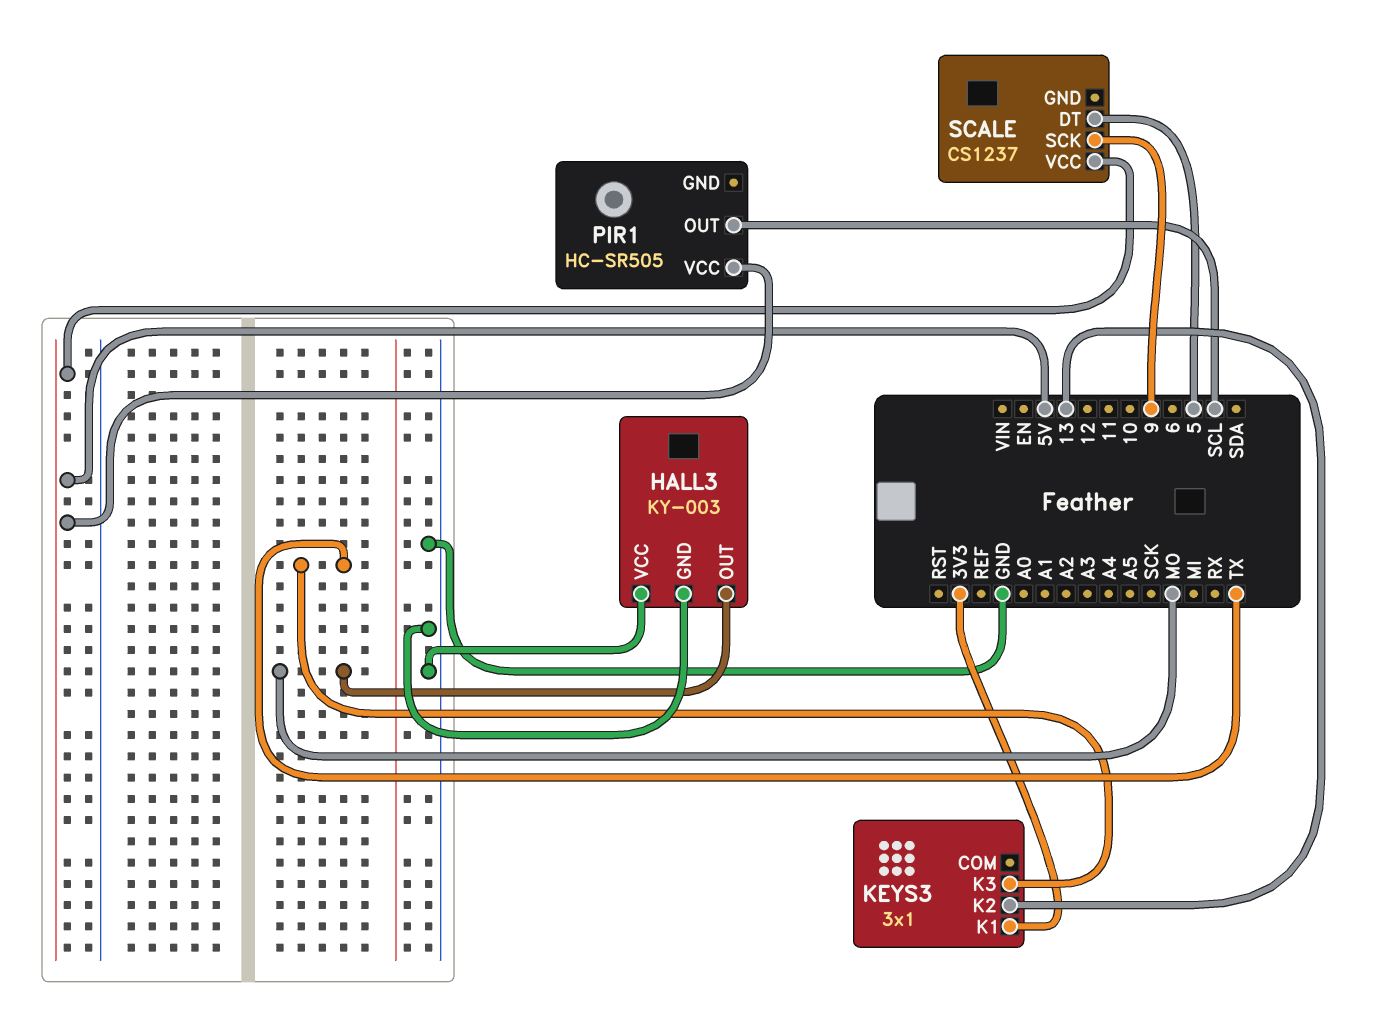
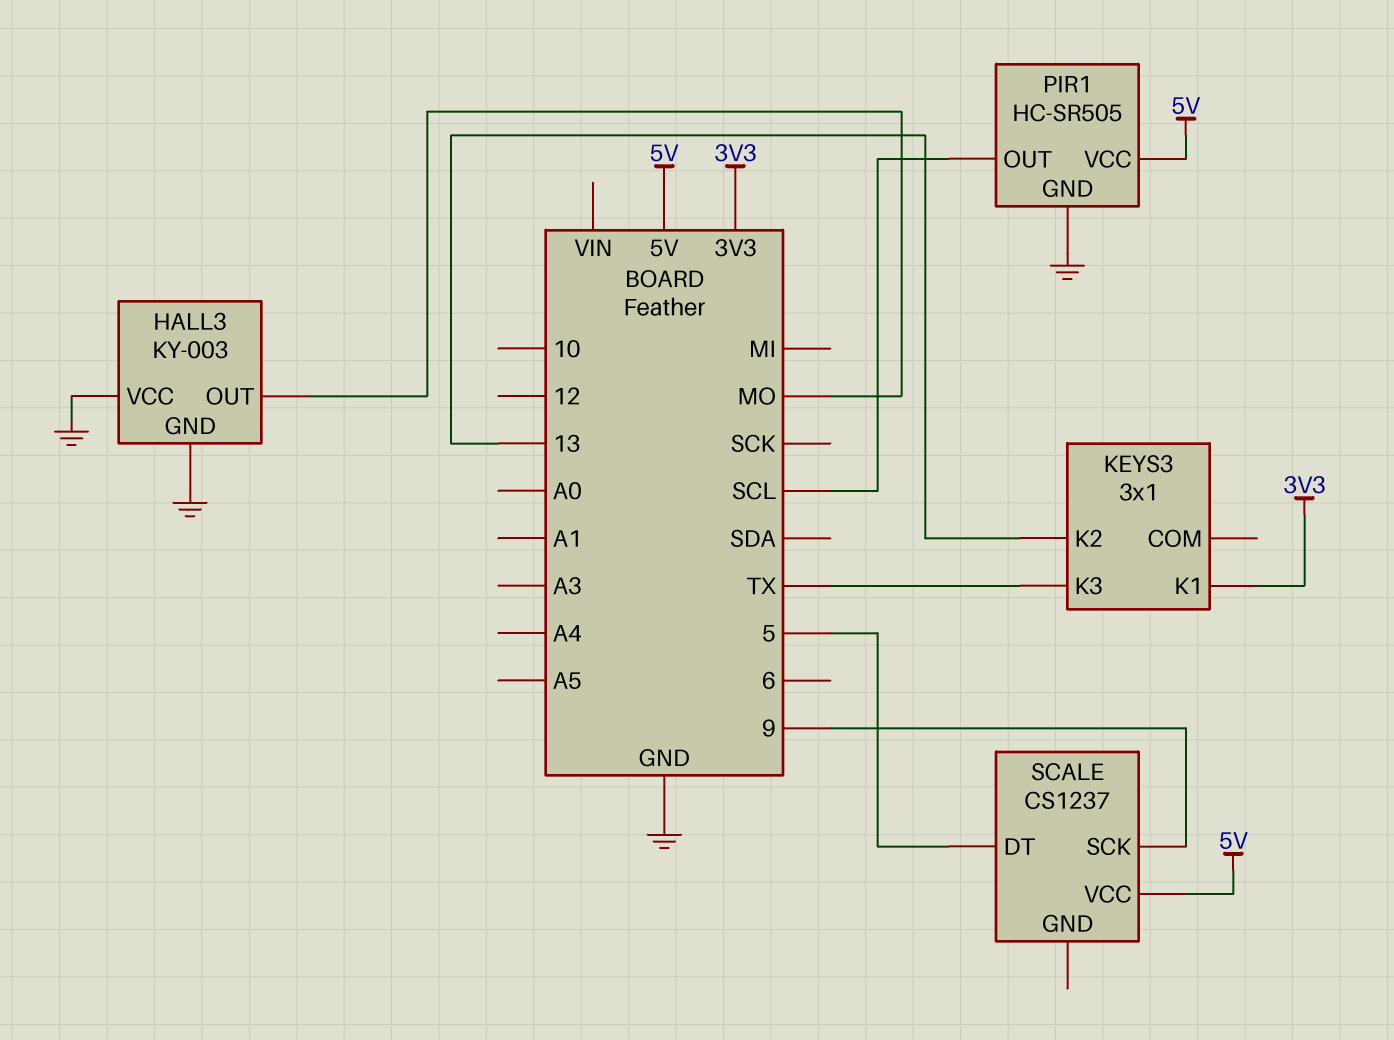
PIR1 pin GND: none -> GND

